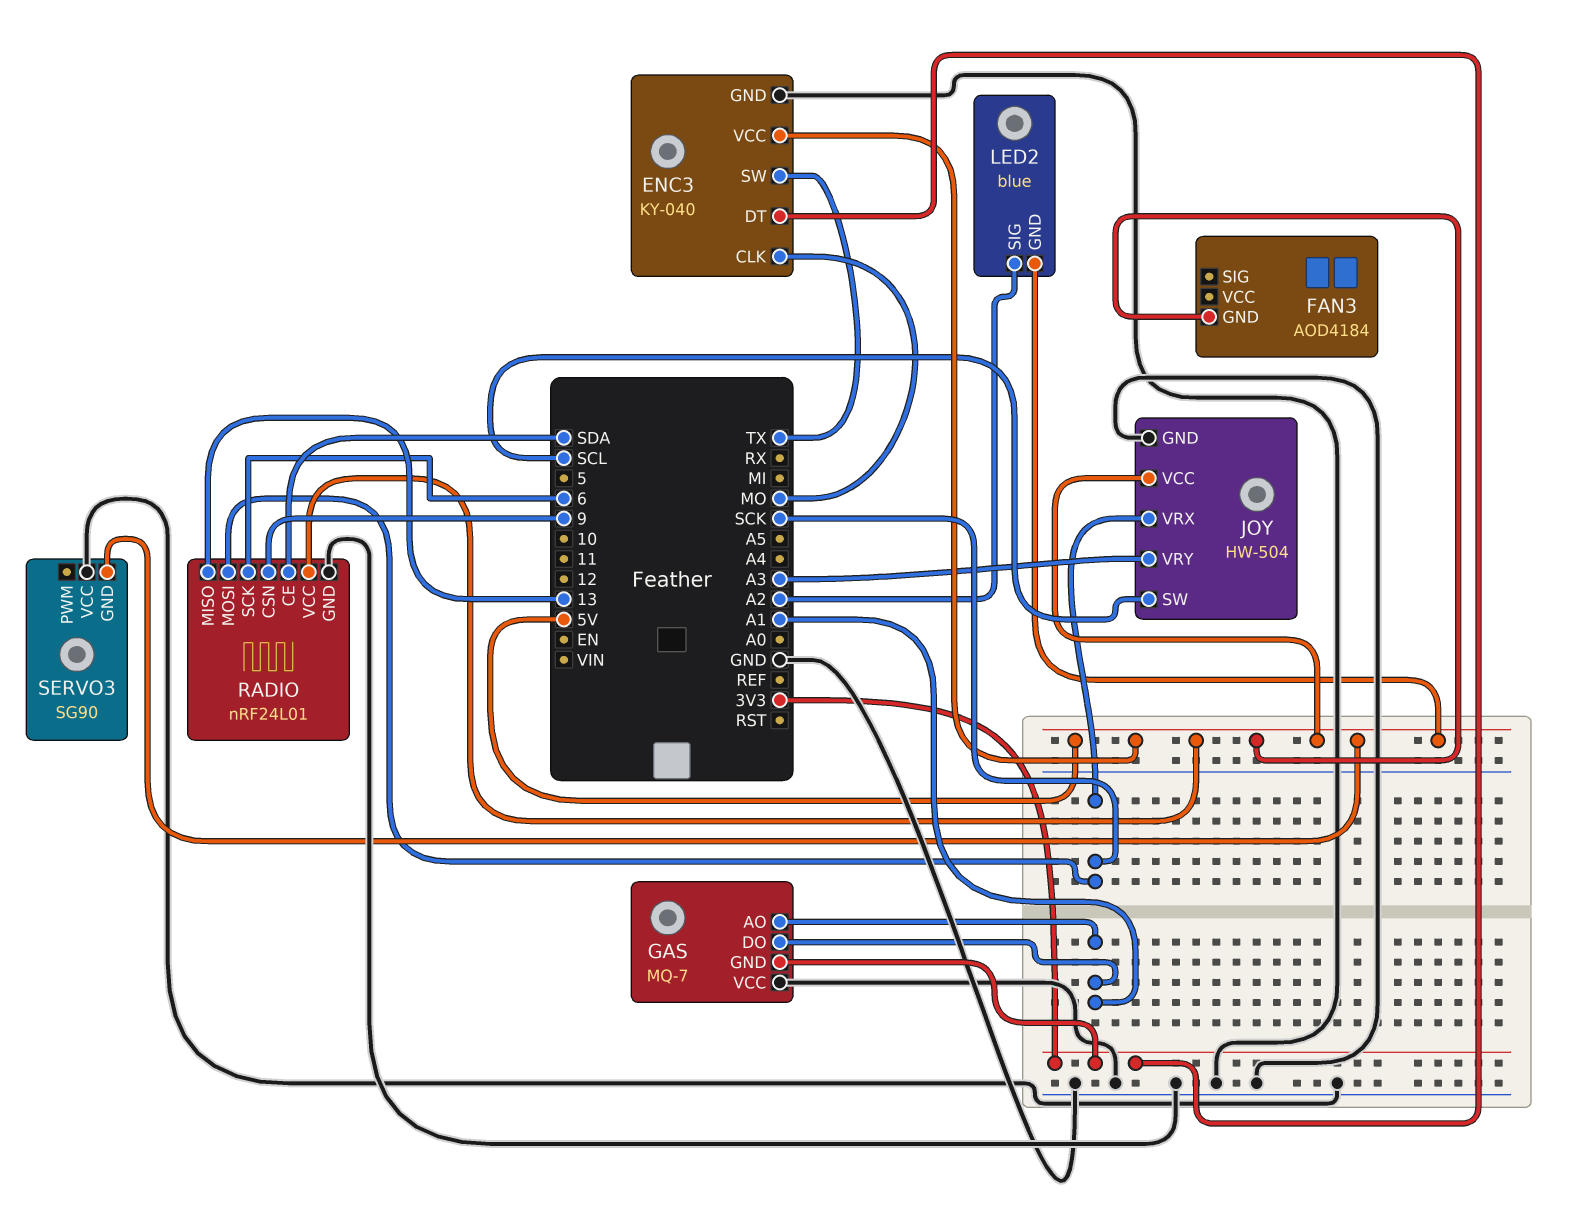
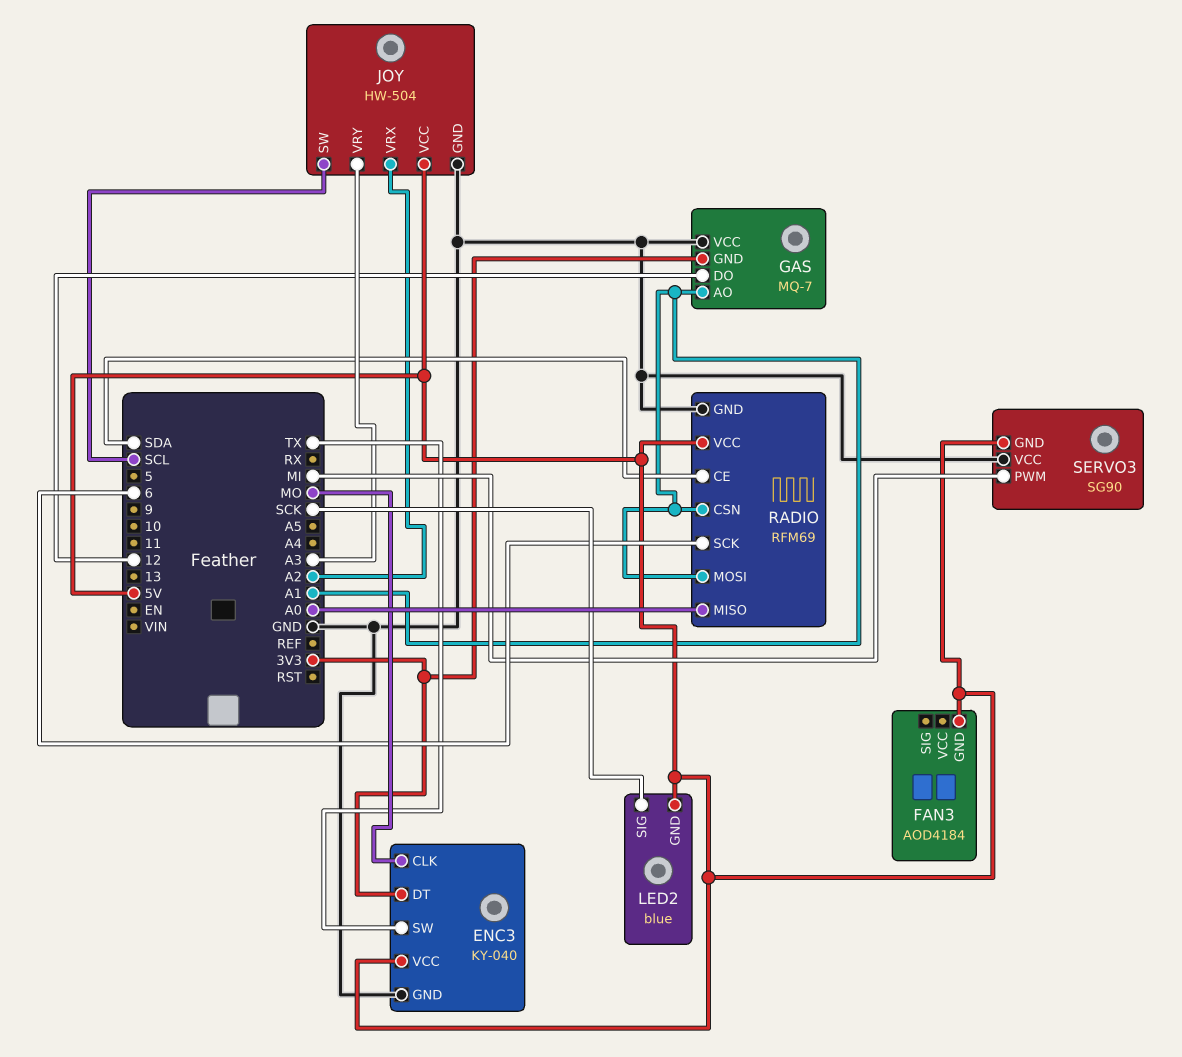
GAS pin DO: A1 -> 12
JOY pin VRX: SCK -> A2
LED2 pin SIG: A2 -> SCK
RADIO: nRF24L01 -> RFM69
RADIO pin CSN: 9 -> A1
RADIO pin MISO: 13 -> A0
RADIO pin MOSI: SCK -> A1
SERVO3 pin PWM: none -> MI

